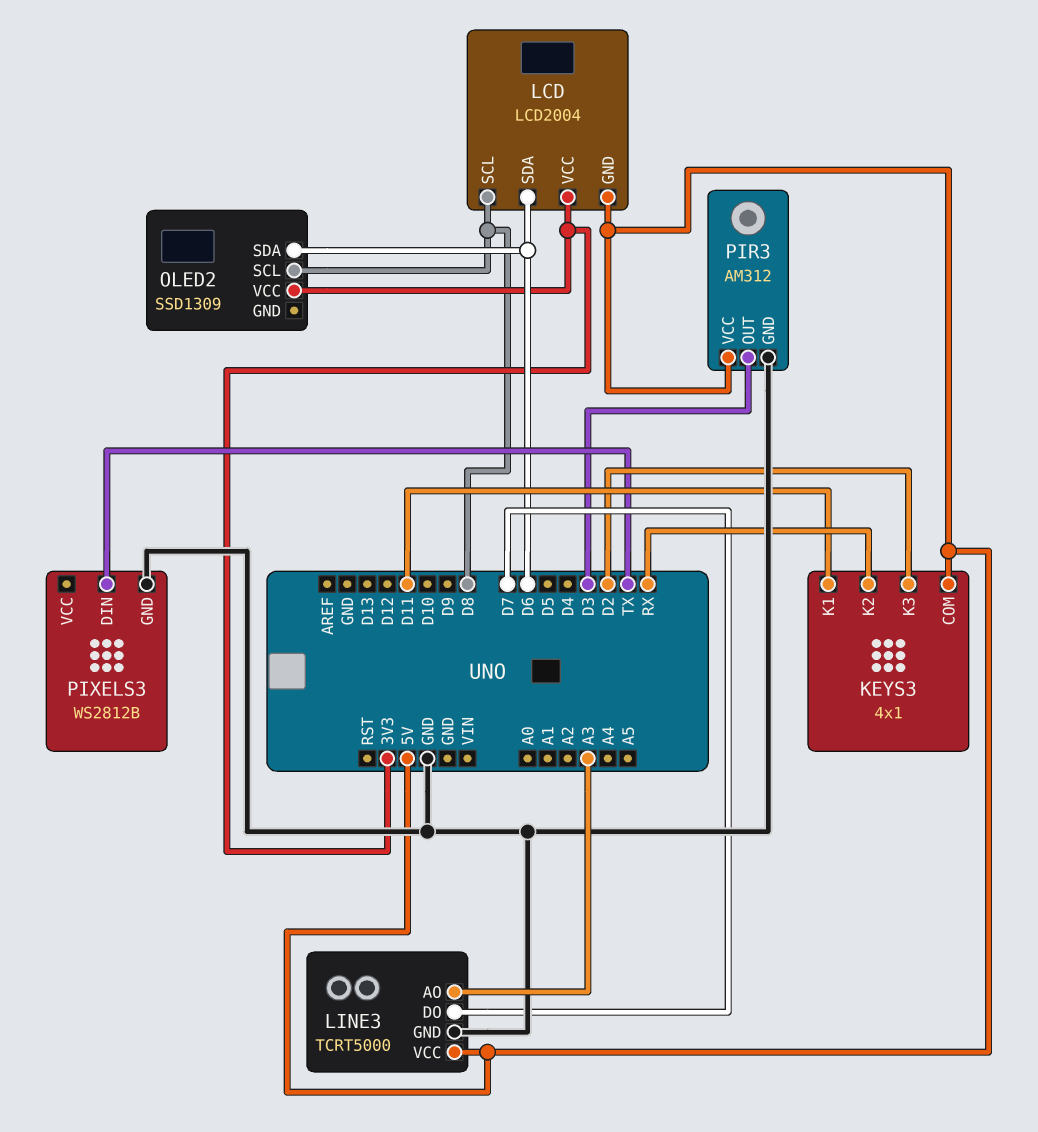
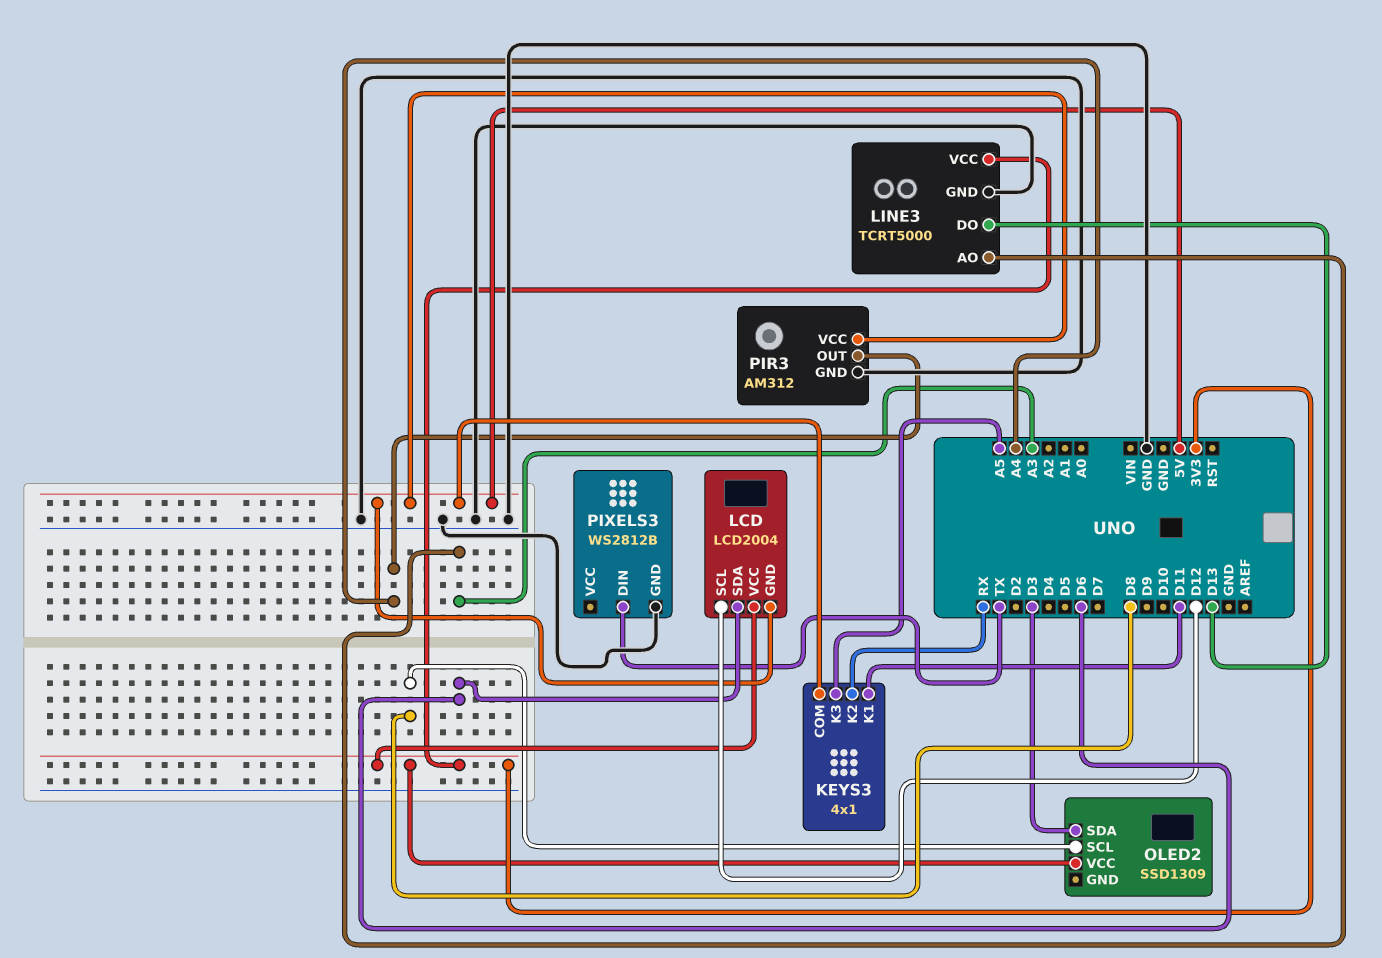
KEYS3 pin K3: D2 -> A5
LCD pin SCL: D8 -> D12
LINE3 pin DO: D7 -> D13
LINE3 pin VCC: 5V -> 3V3
OLED2 pin SDA: D6 -> D3
PIR3 pin OUT: D3 -> A4

